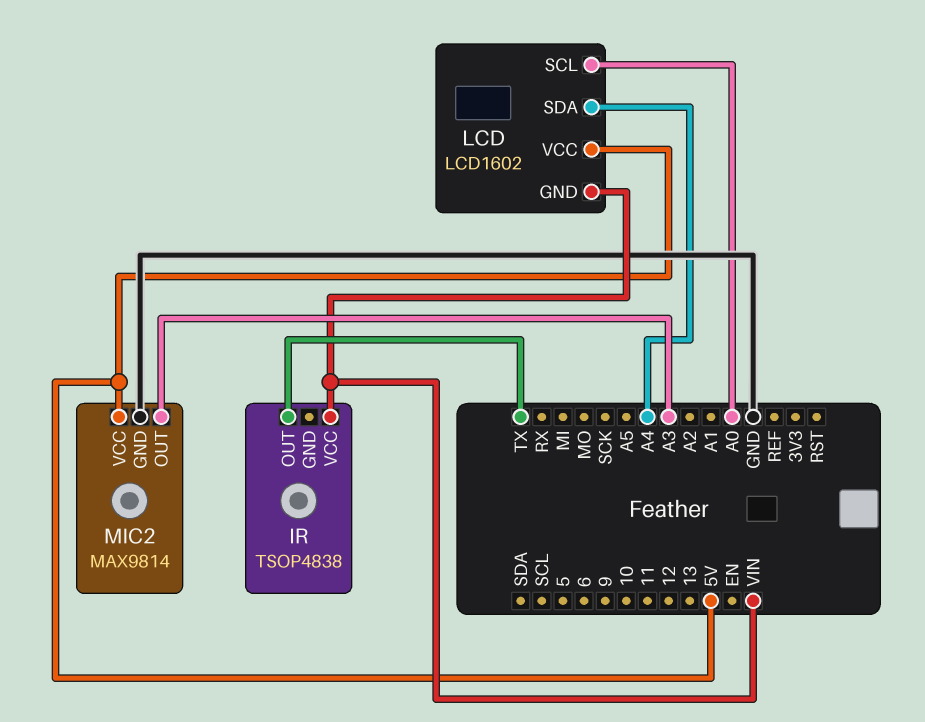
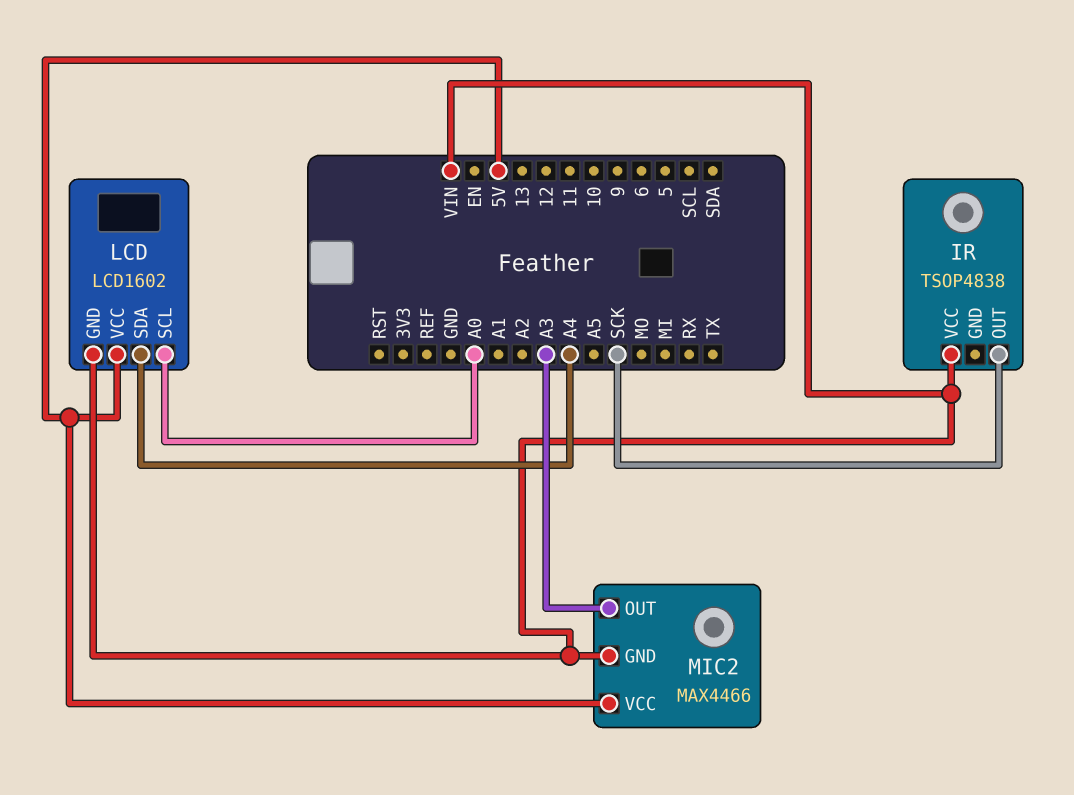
IR pin OUT: TX -> SCK
MIC2: MAX9814 -> MAX4466
MIC2 pin GND: GND -> VIN

